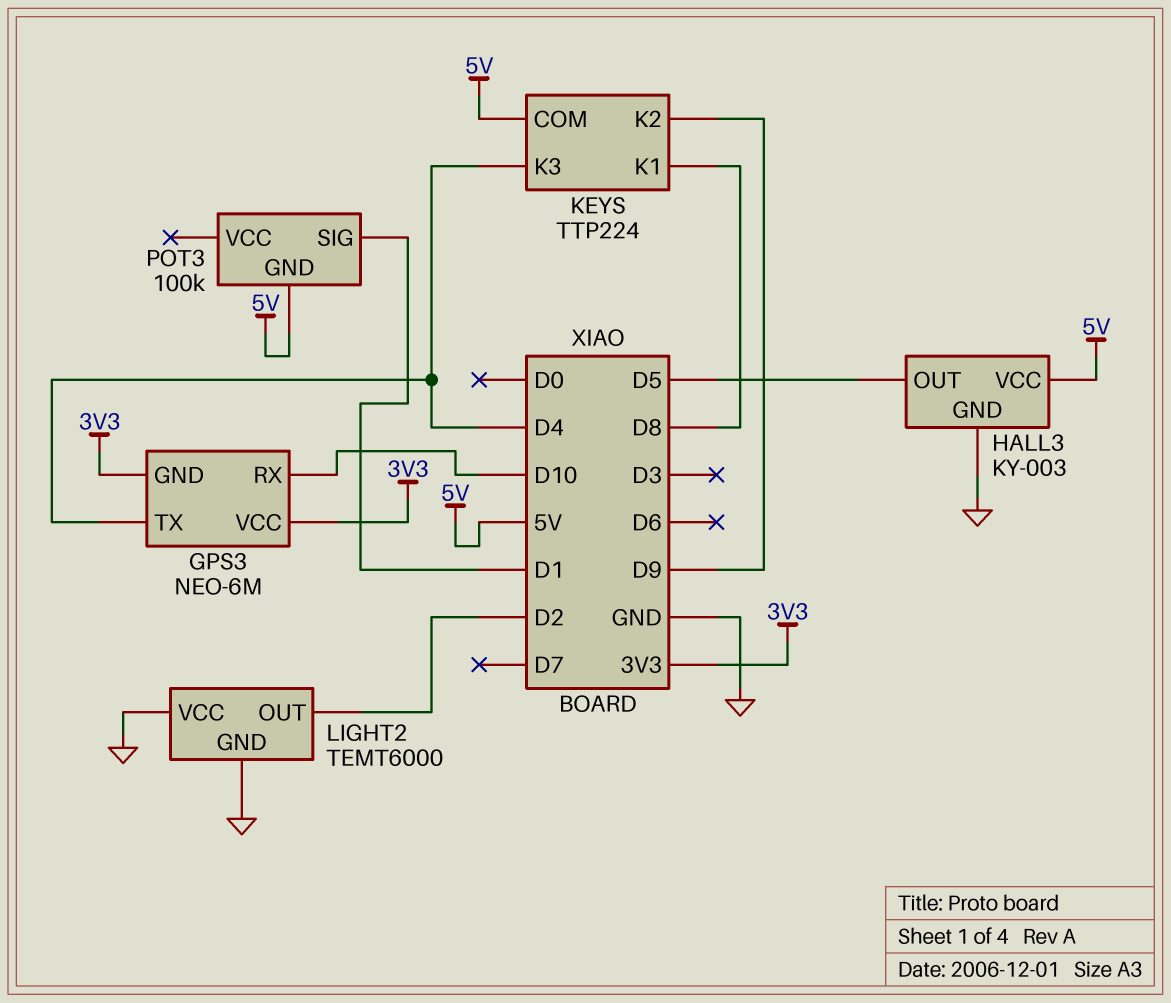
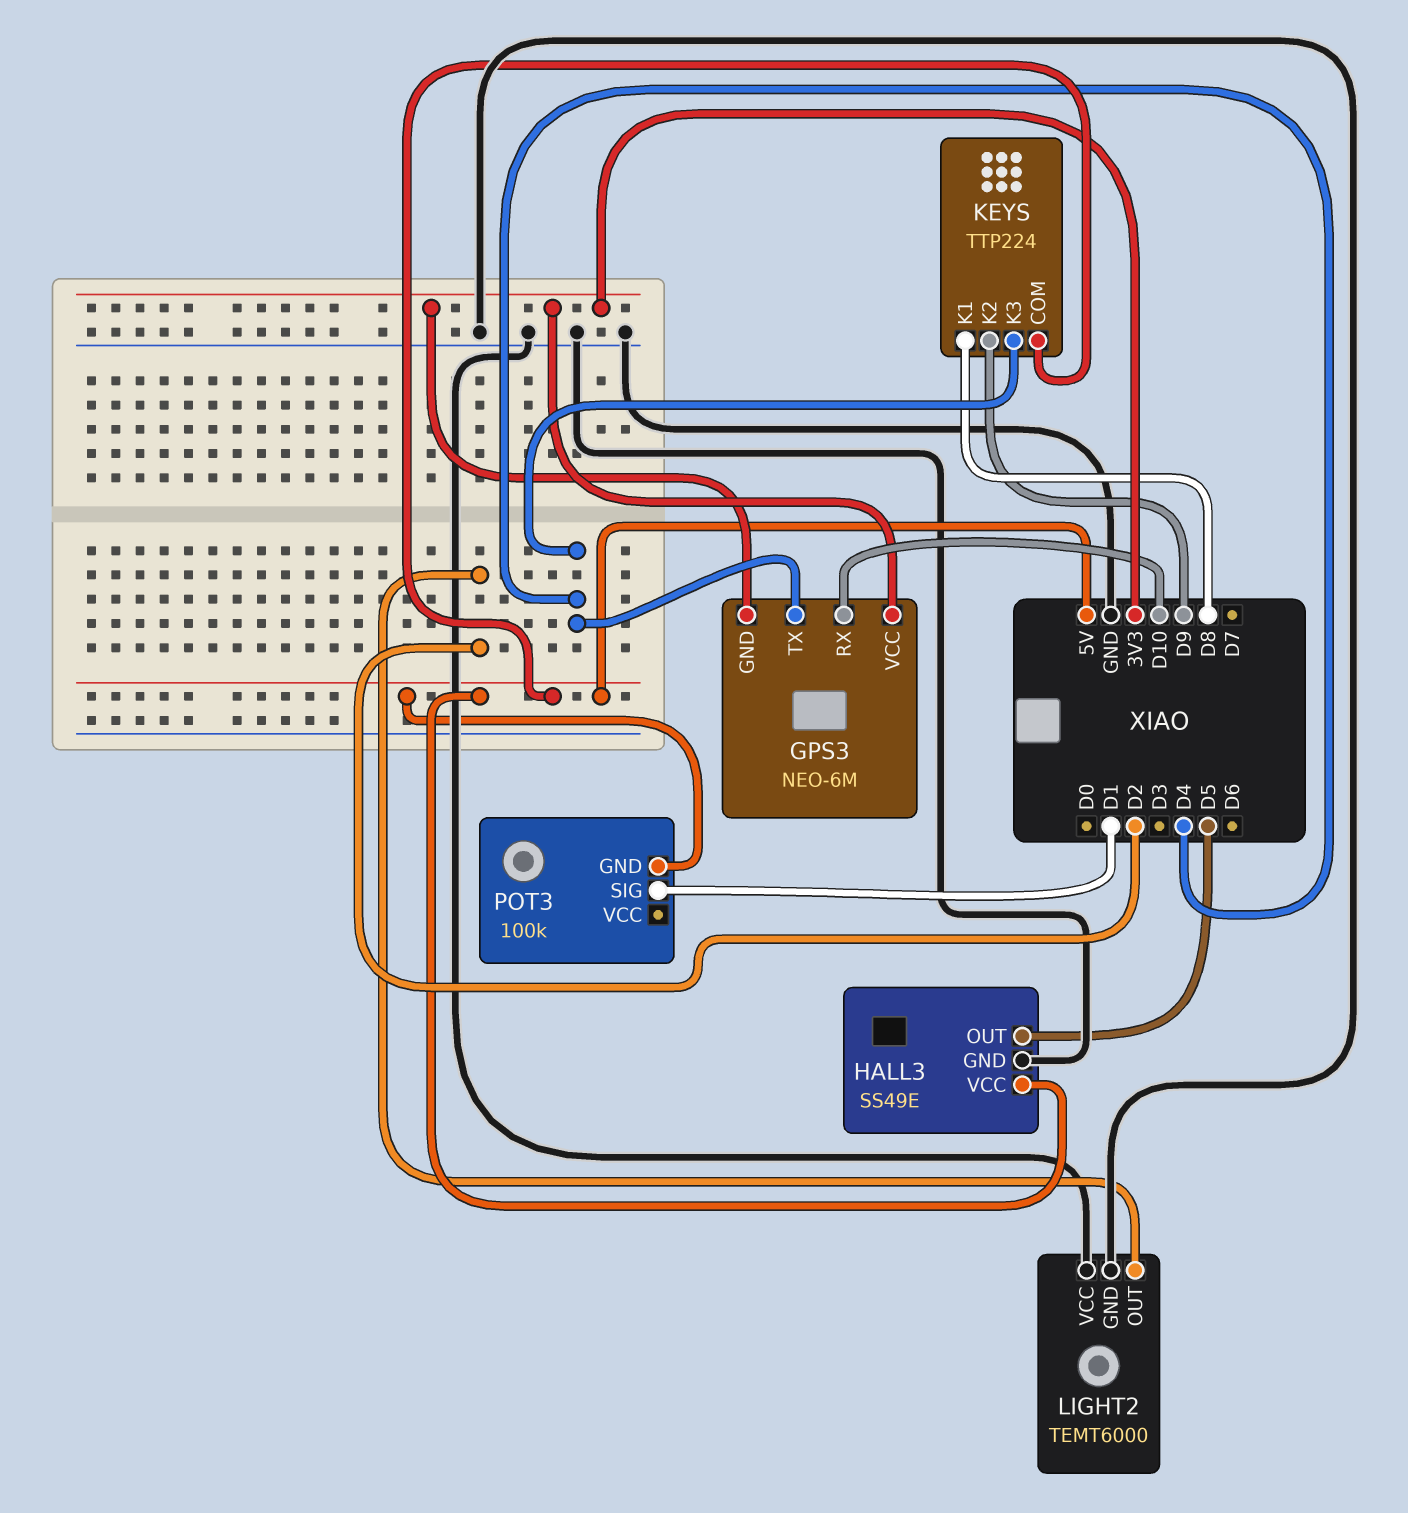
HALL3: KY-003 -> SS49E

